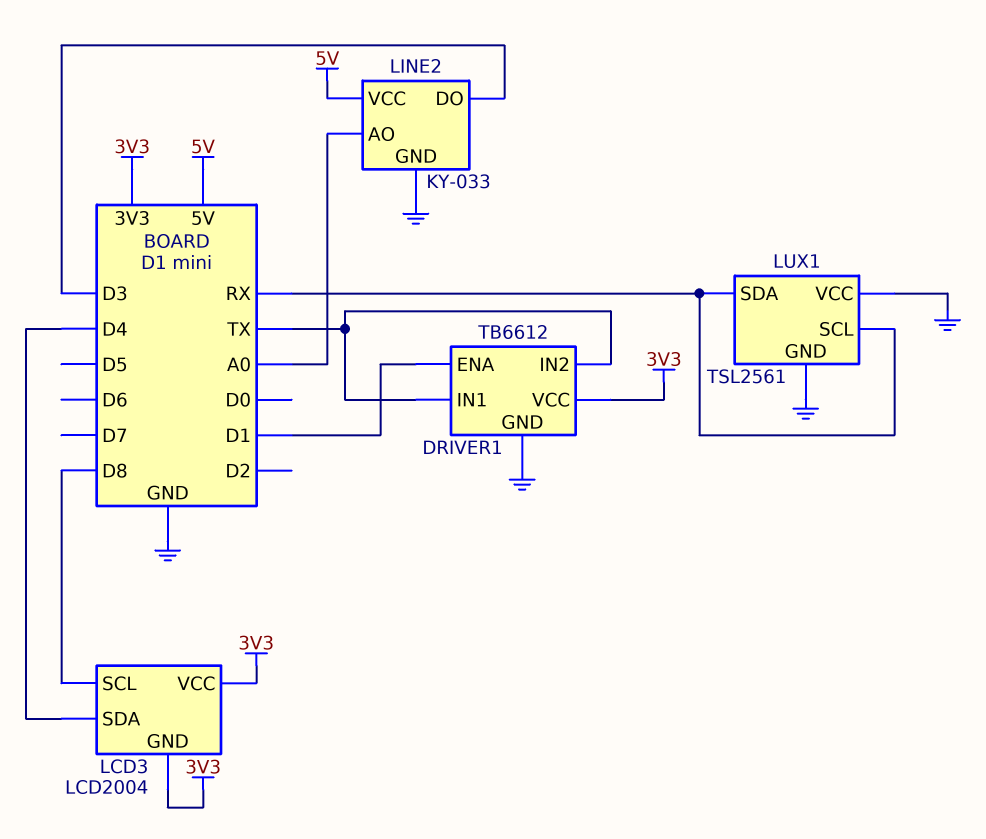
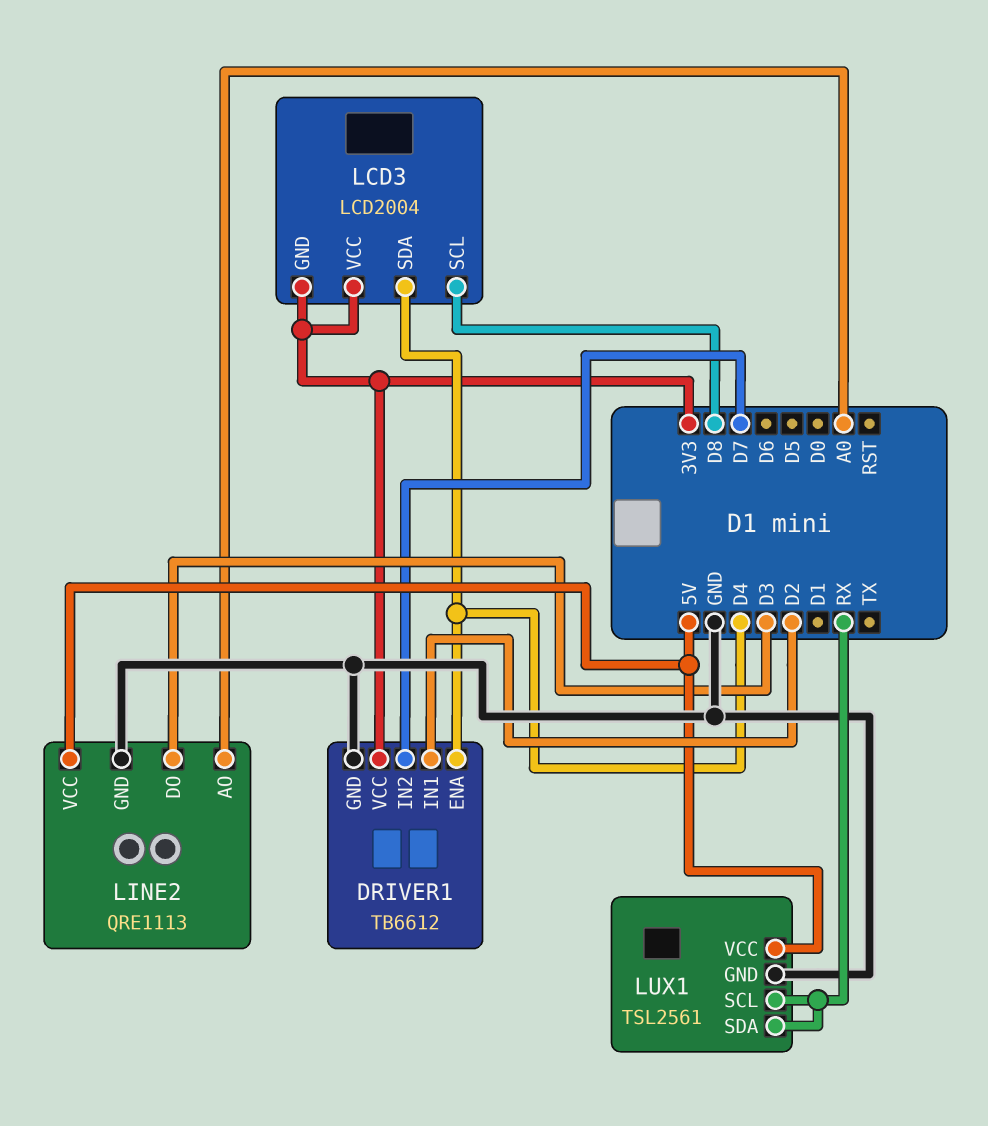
DRIVER1 pin ENA: D1 -> D4
DRIVER1 pin IN1: TX -> D2
DRIVER1 pin IN2: TX -> D7
LINE2: KY-033 -> QRE1113
LUX1 pin VCC: GND -> 5V

